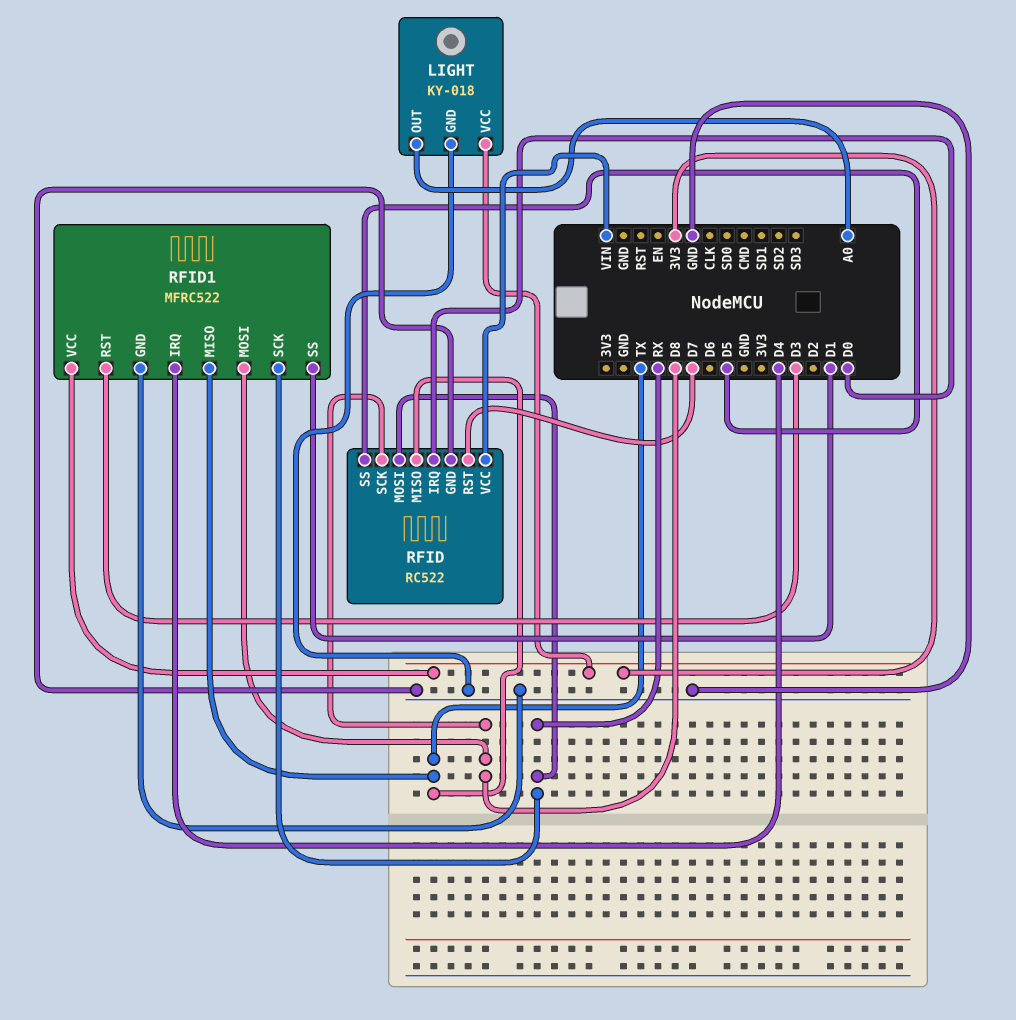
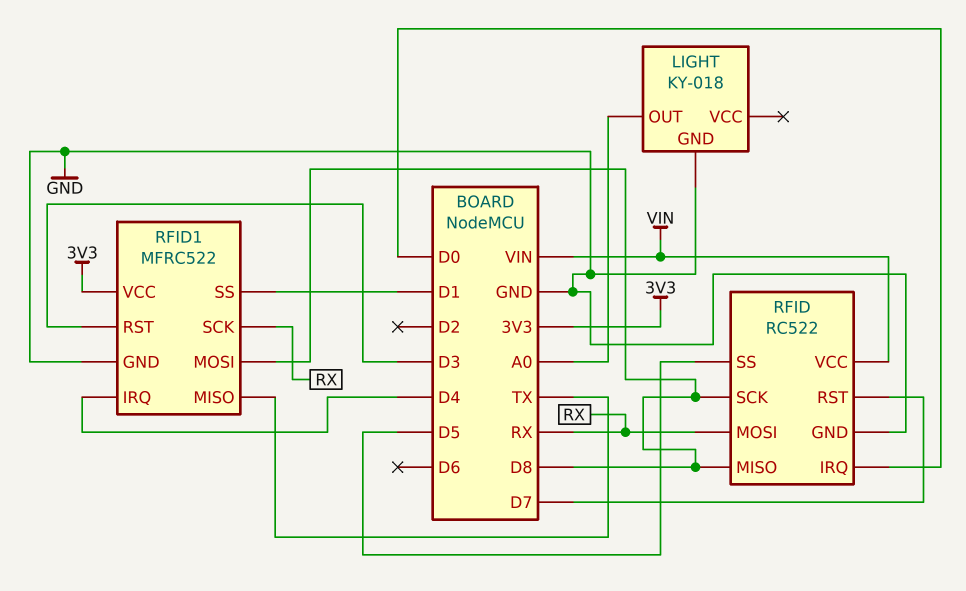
LIGHT pin VCC: 3V3 -> none
RFID pin MISO: TX -> D8

